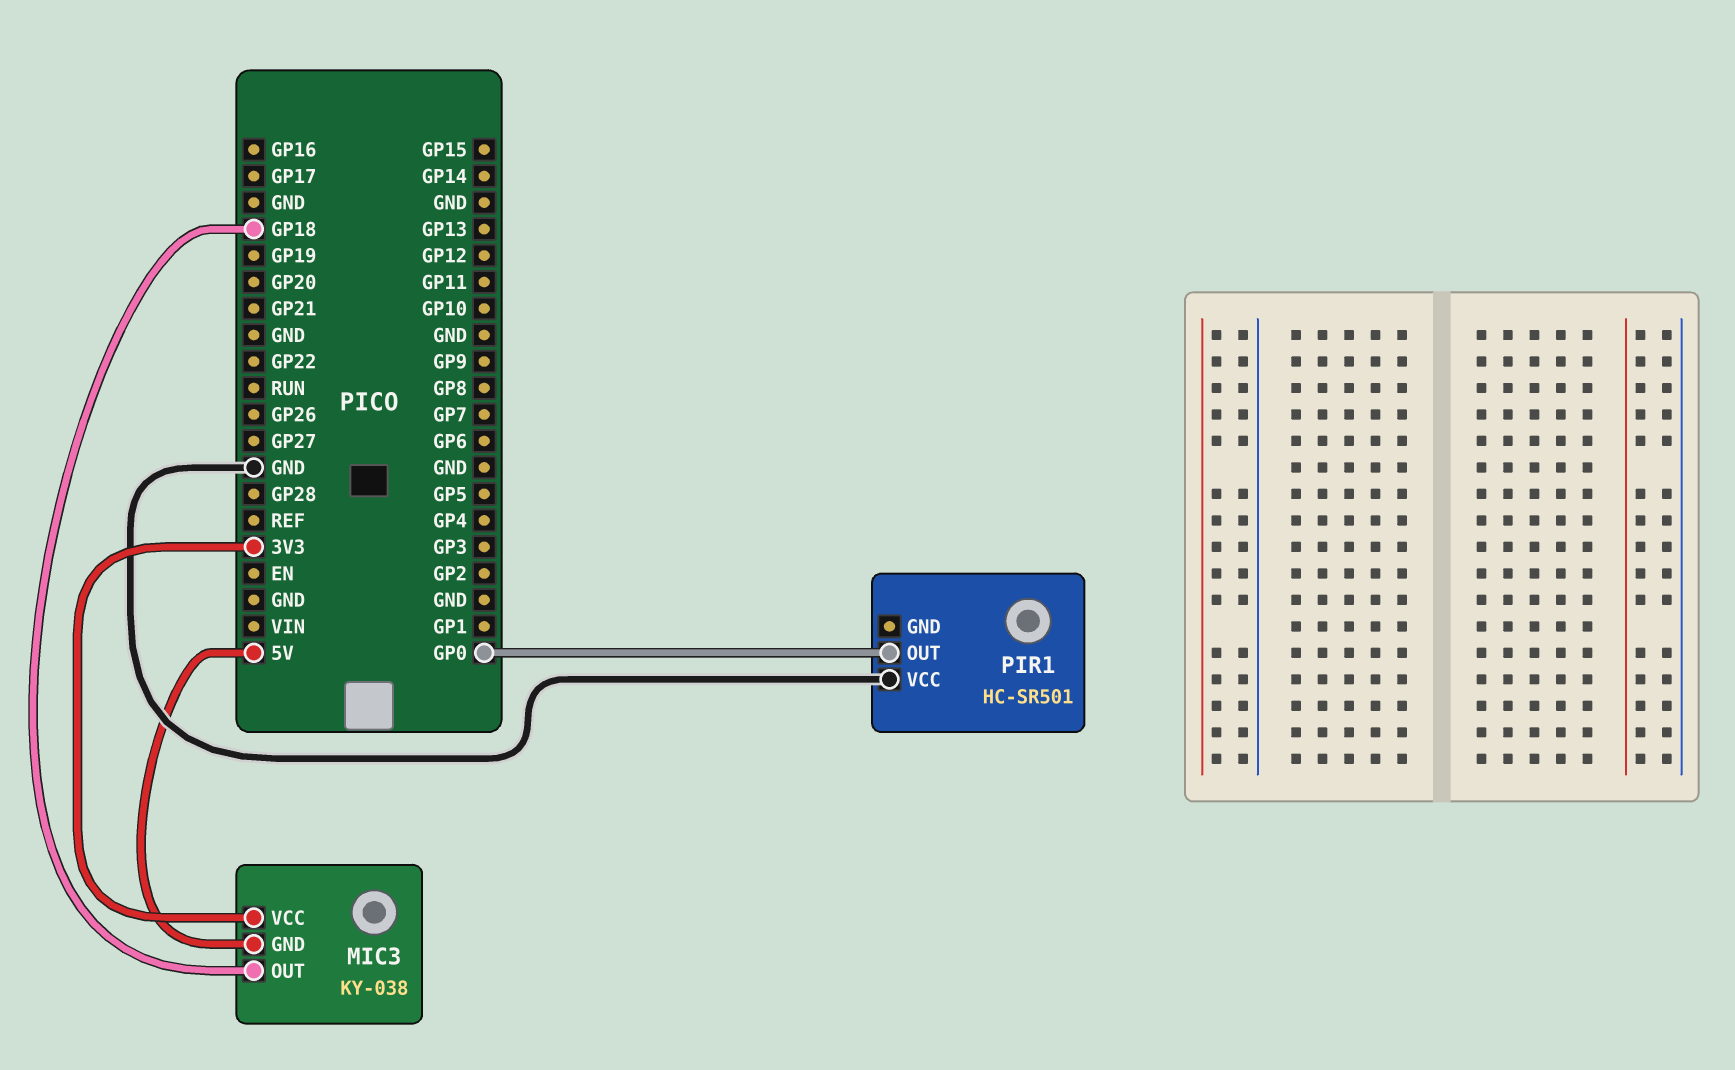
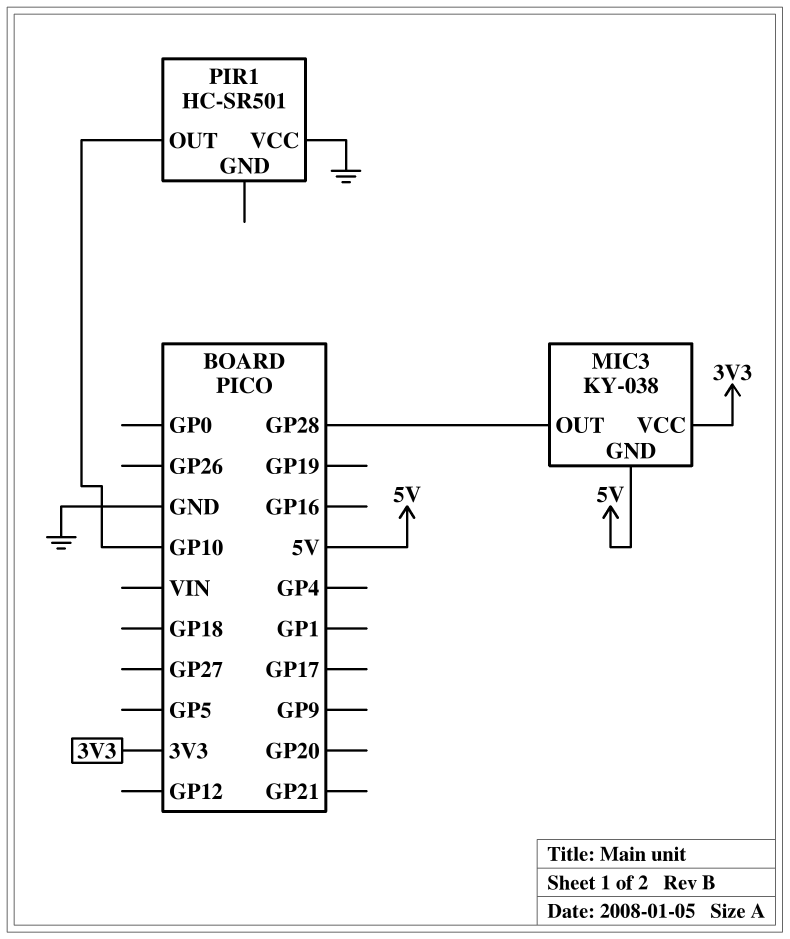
MIC3 pin OUT: GP18 -> GP28
PIR1 pin OUT: GP0 -> GP10

